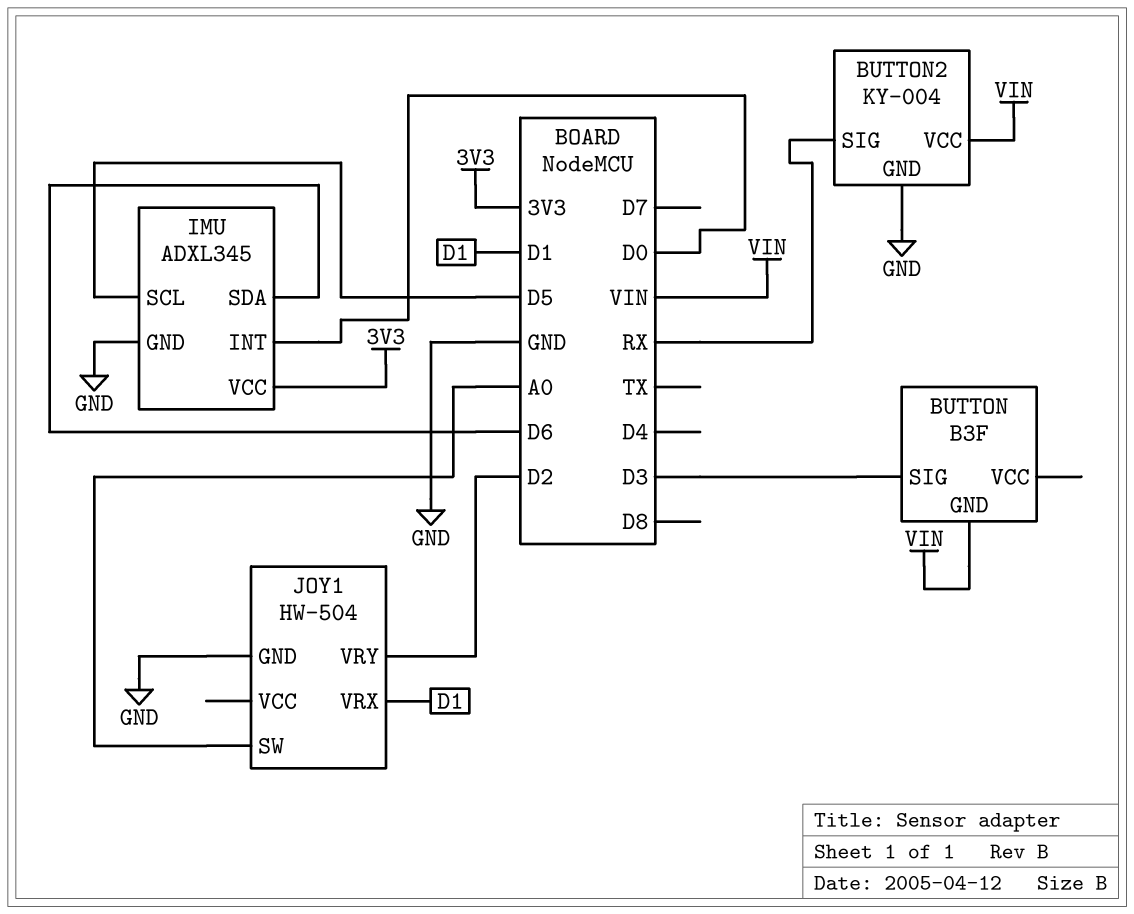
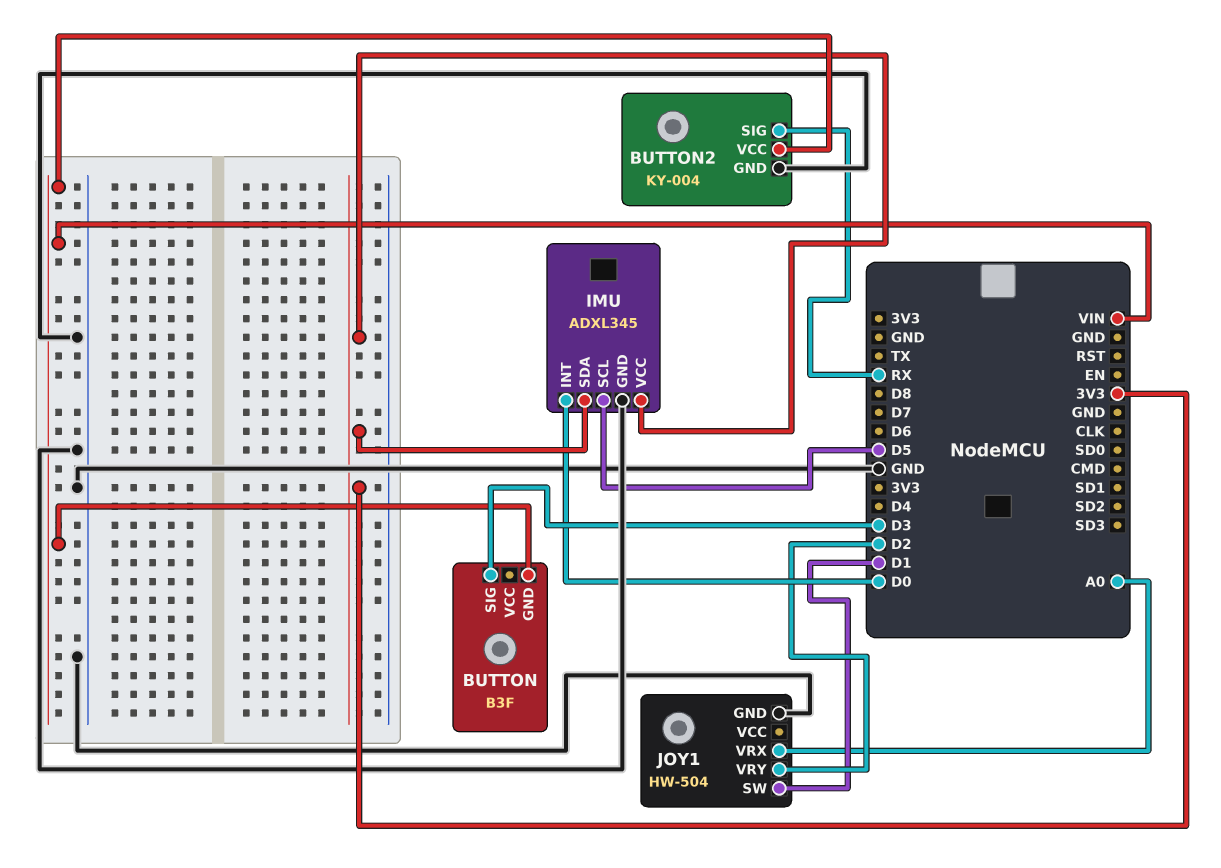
IMU pin SDA: D6 -> 3V3
JOY1 pin SW: A0 -> D1
JOY1 pin VRX: D1 -> A0

